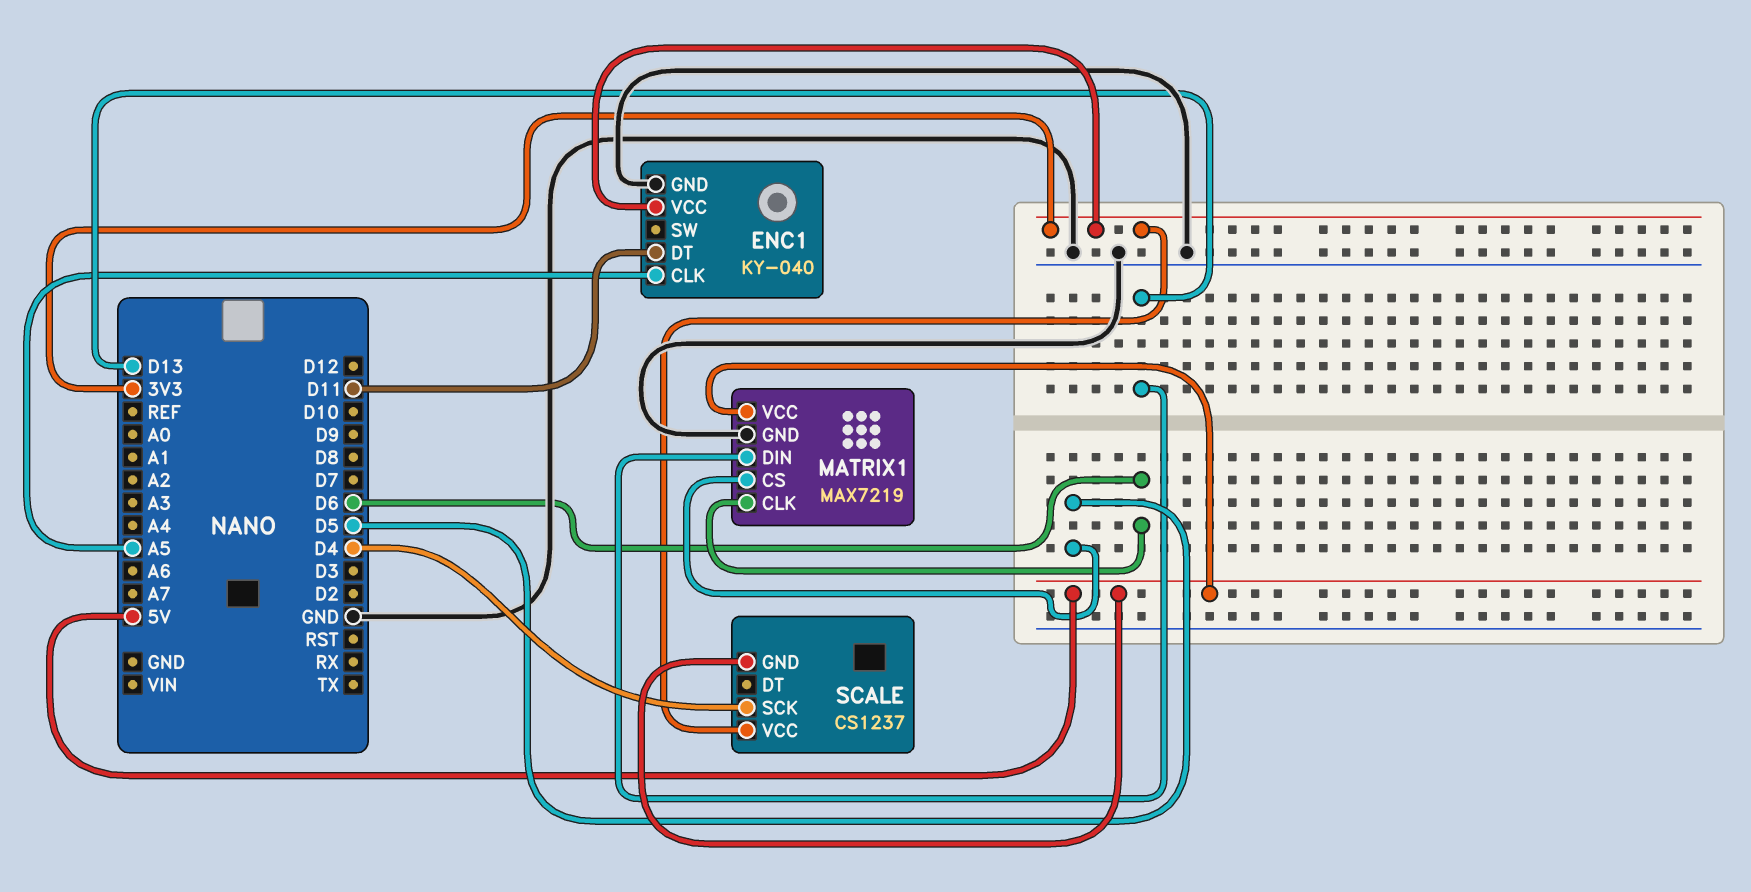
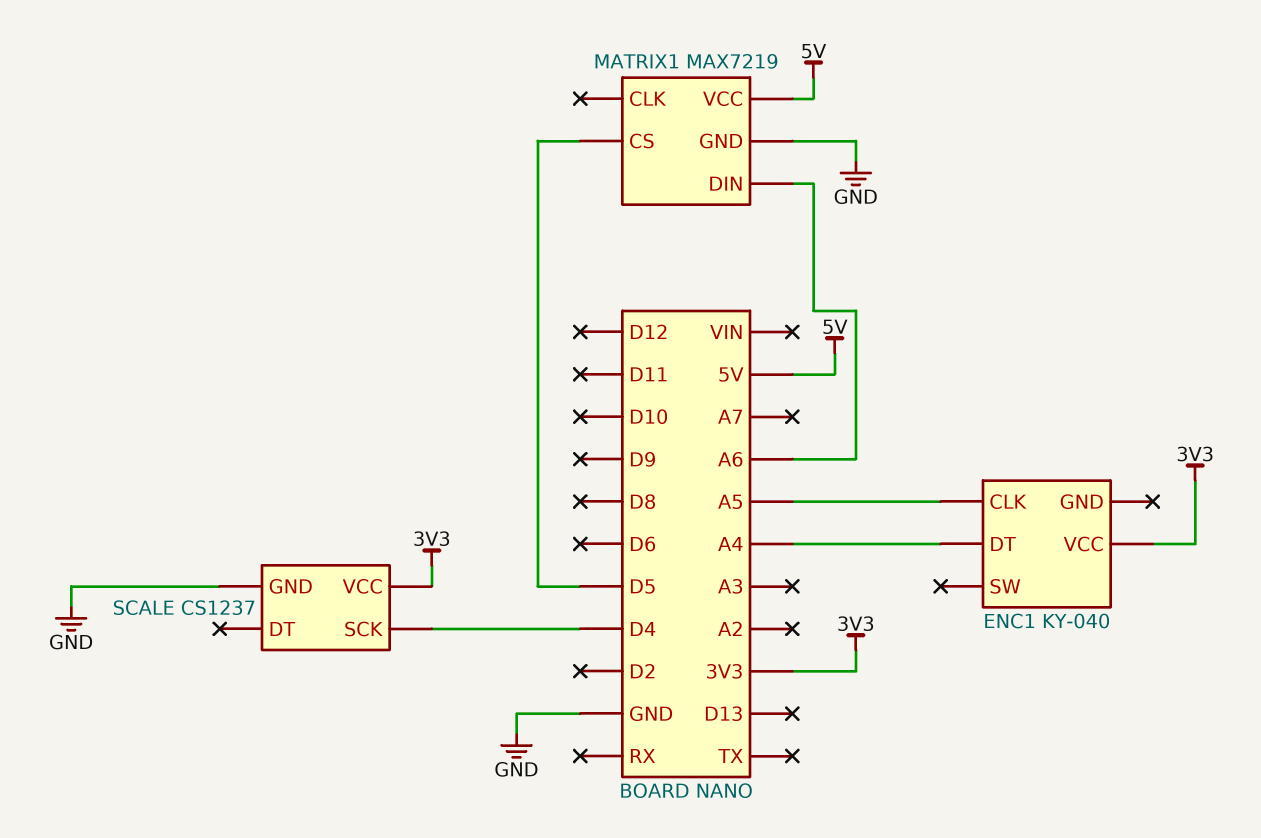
ENC1 pin DT: D11 -> A4
ENC1 pin GND: GND -> none
MATRIX1 pin CLK: D6 -> none
MATRIX1 pin DIN: D13 -> A6
SCALE pin GND: 5V -> GND

